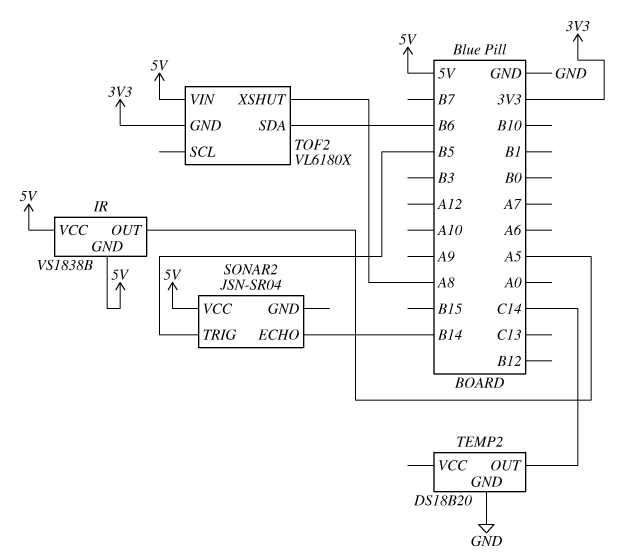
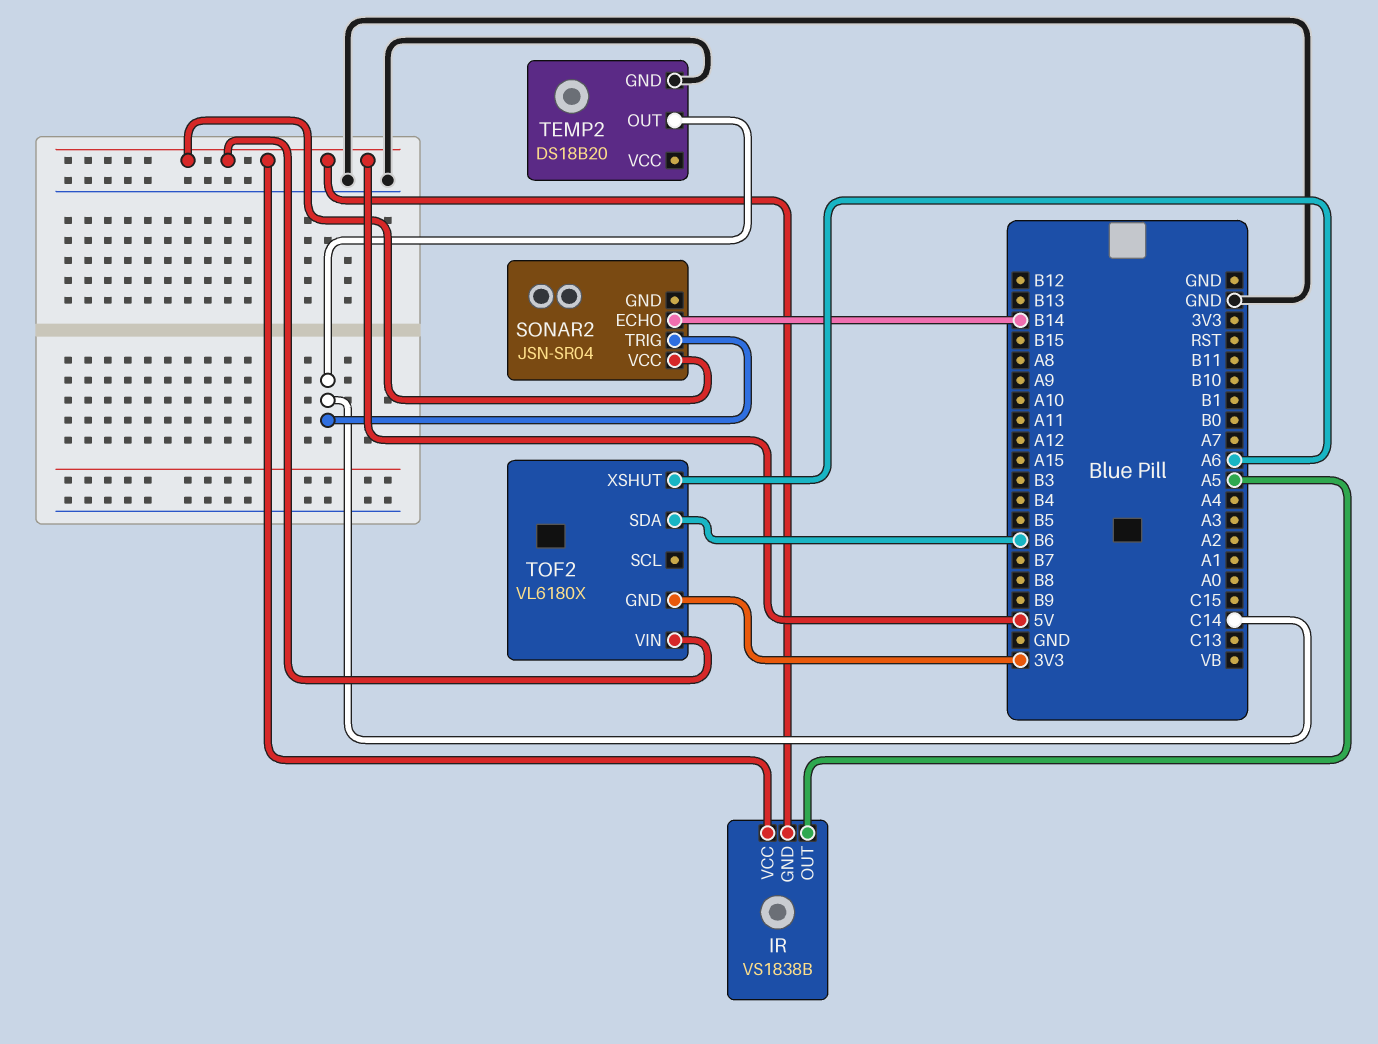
SONAR2 pin TRIG: B5 -> C14
TOF2 pin XSHUT: A8 -> A6

